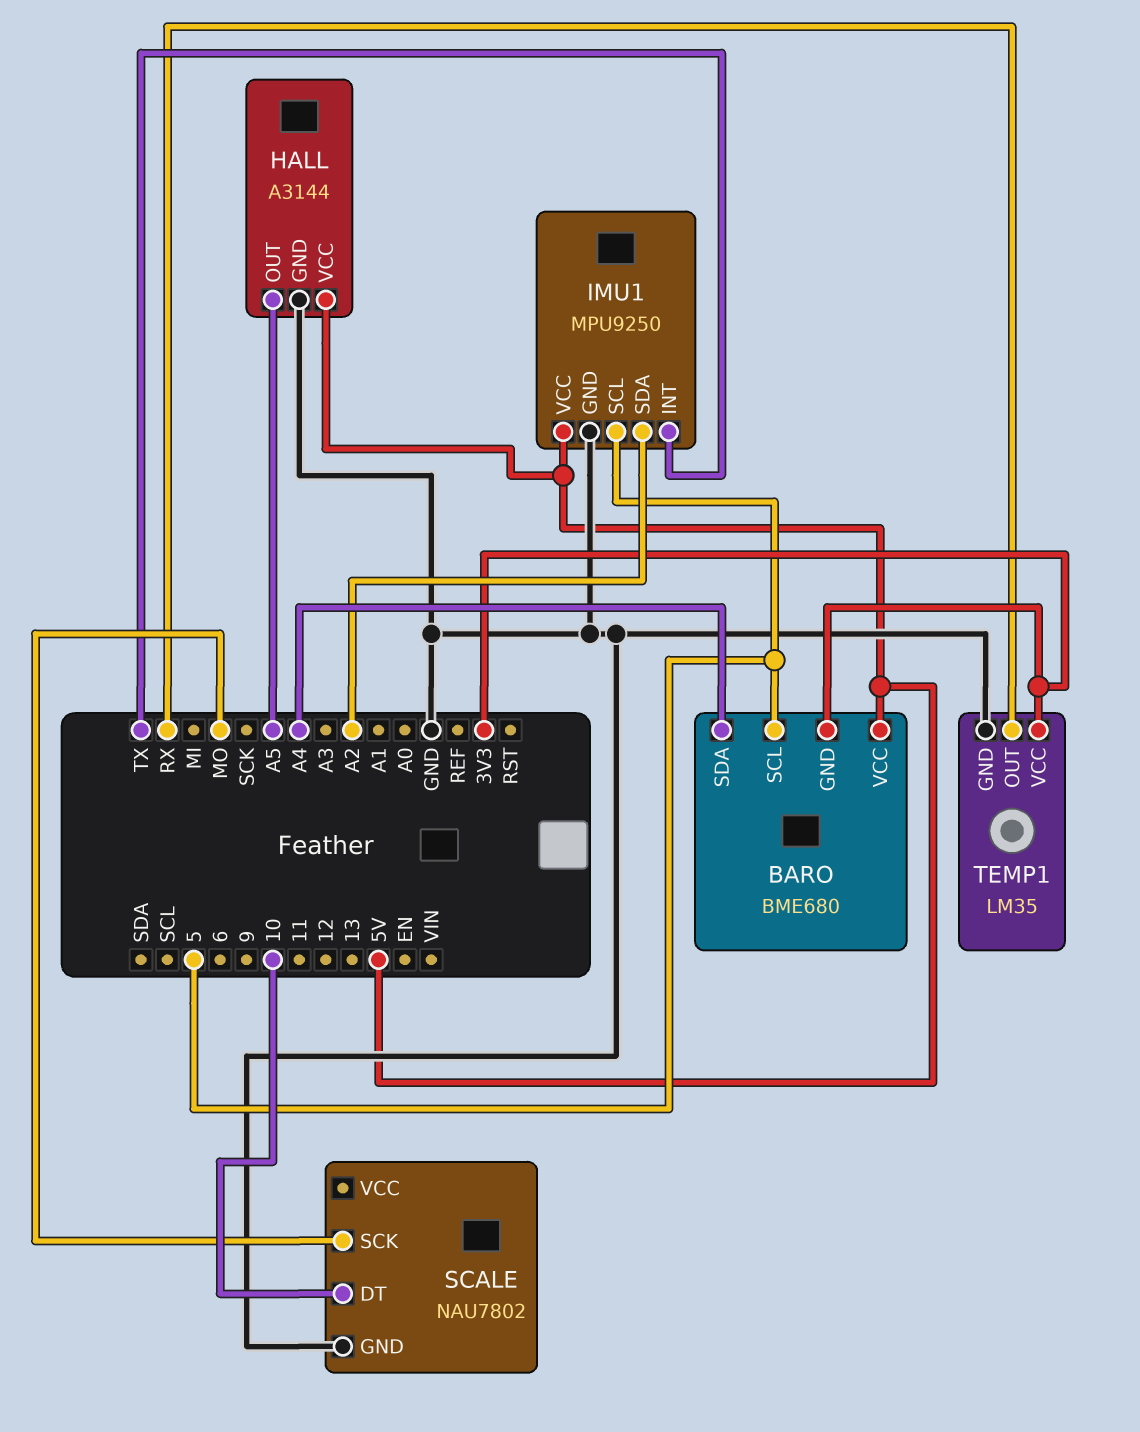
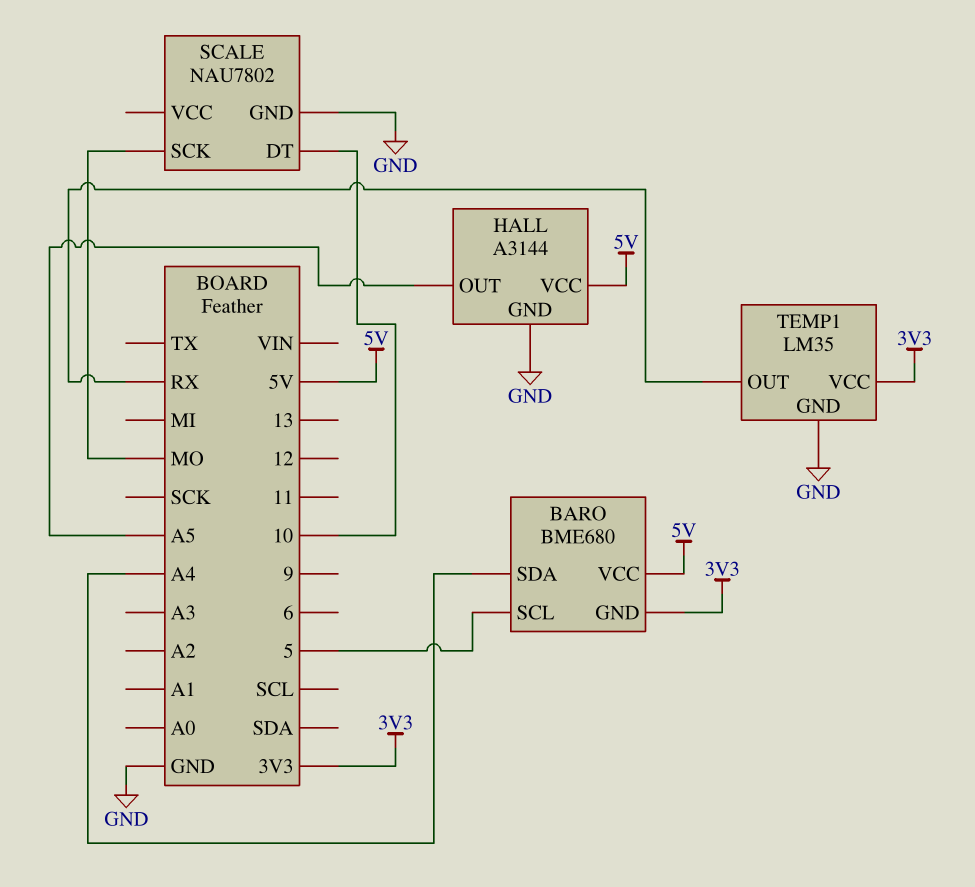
IMU1: MPU9250 -> none
IMU1 pin GND: GND -> none
IMU1 pin INT: TX -> none
IMU1 pin SCL: 5 -> none
IMU1 pin SDA: A2 -> none
IMU1 pin VCC: 5V -> none

